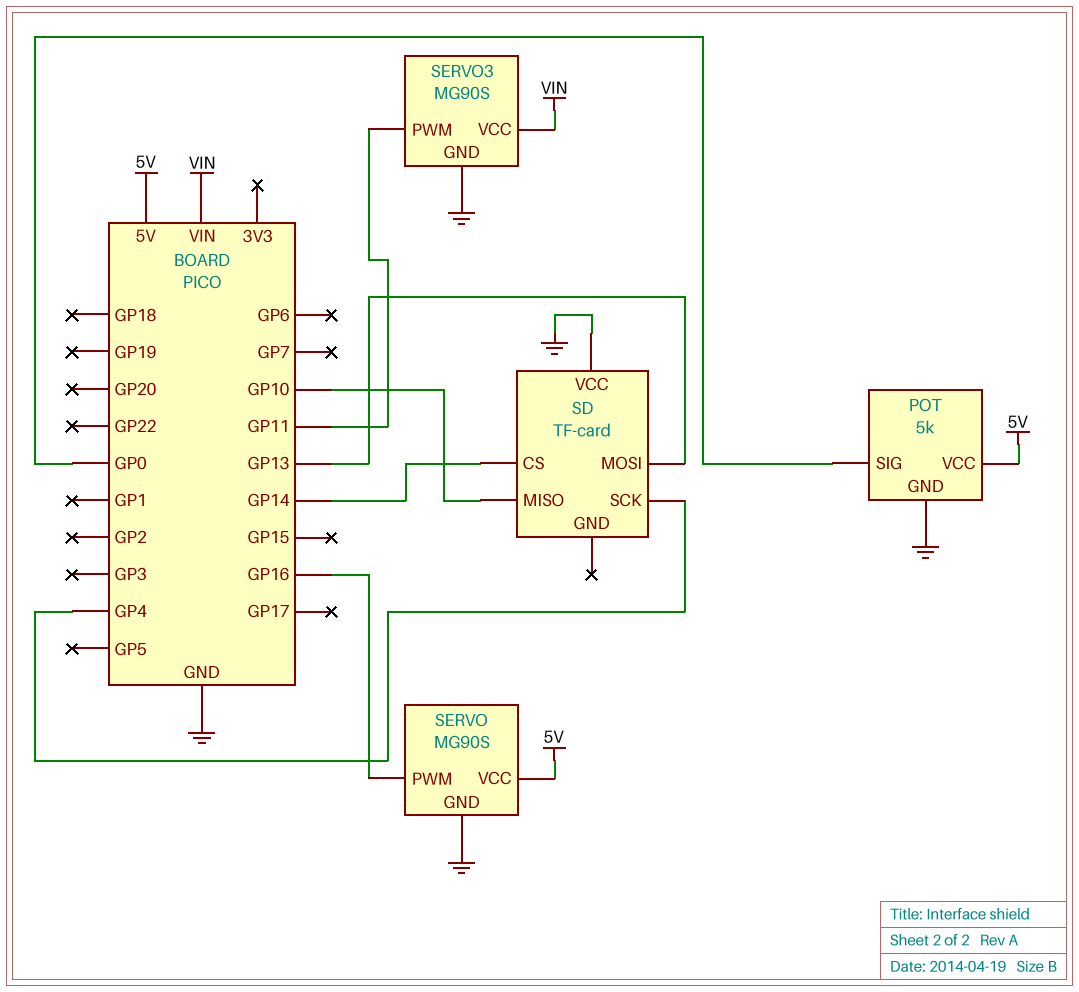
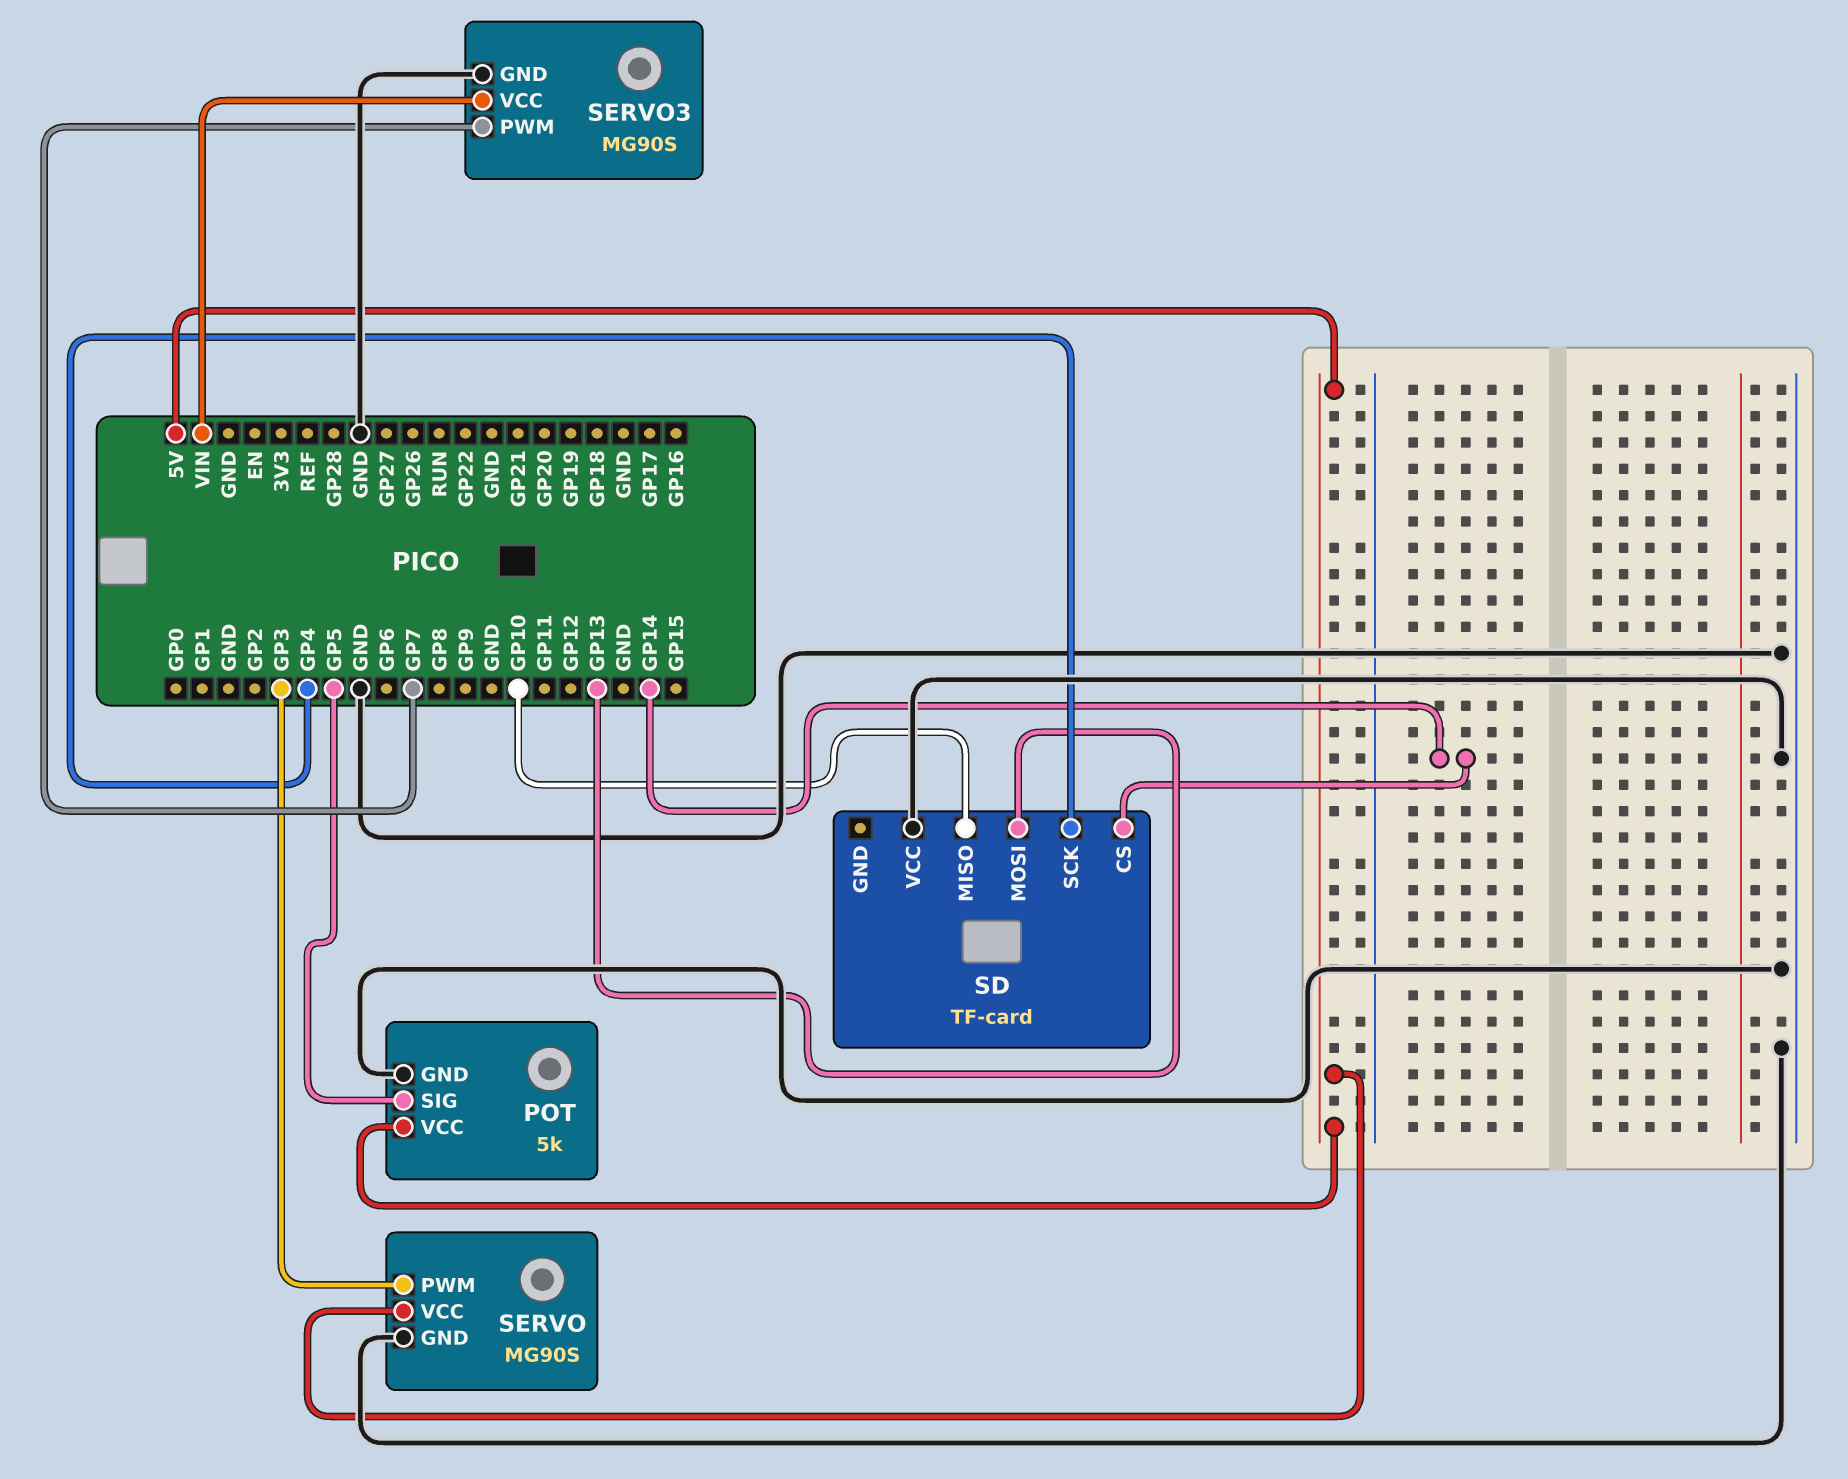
POT pin SIG: GP0 -> GP5
SERVO pin PWM: GP16 -> GP3
SERVO3 pin PWM: GP11 -> GP7

